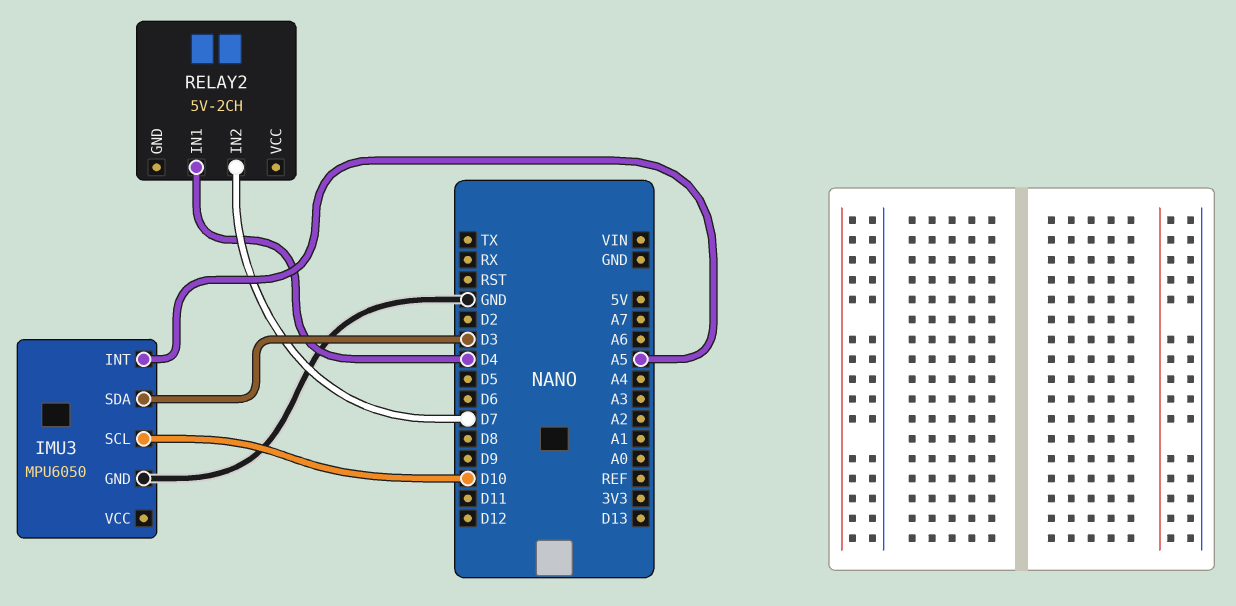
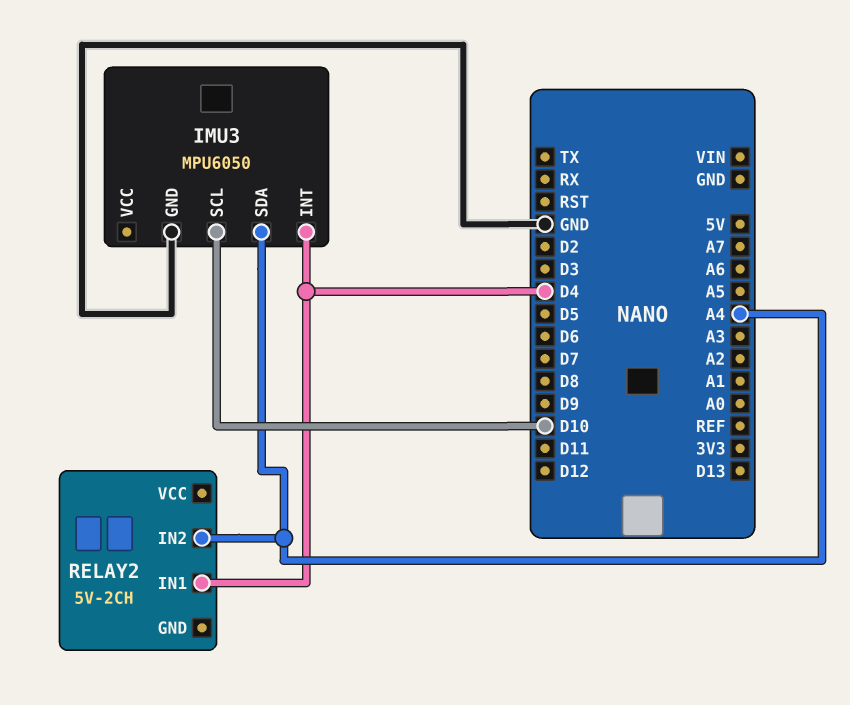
IMU3 pin INT: A5 -> D4
IMU3 pin SDA: D3 -> A4
RELAY2 pin IN2: D7 -> A4

